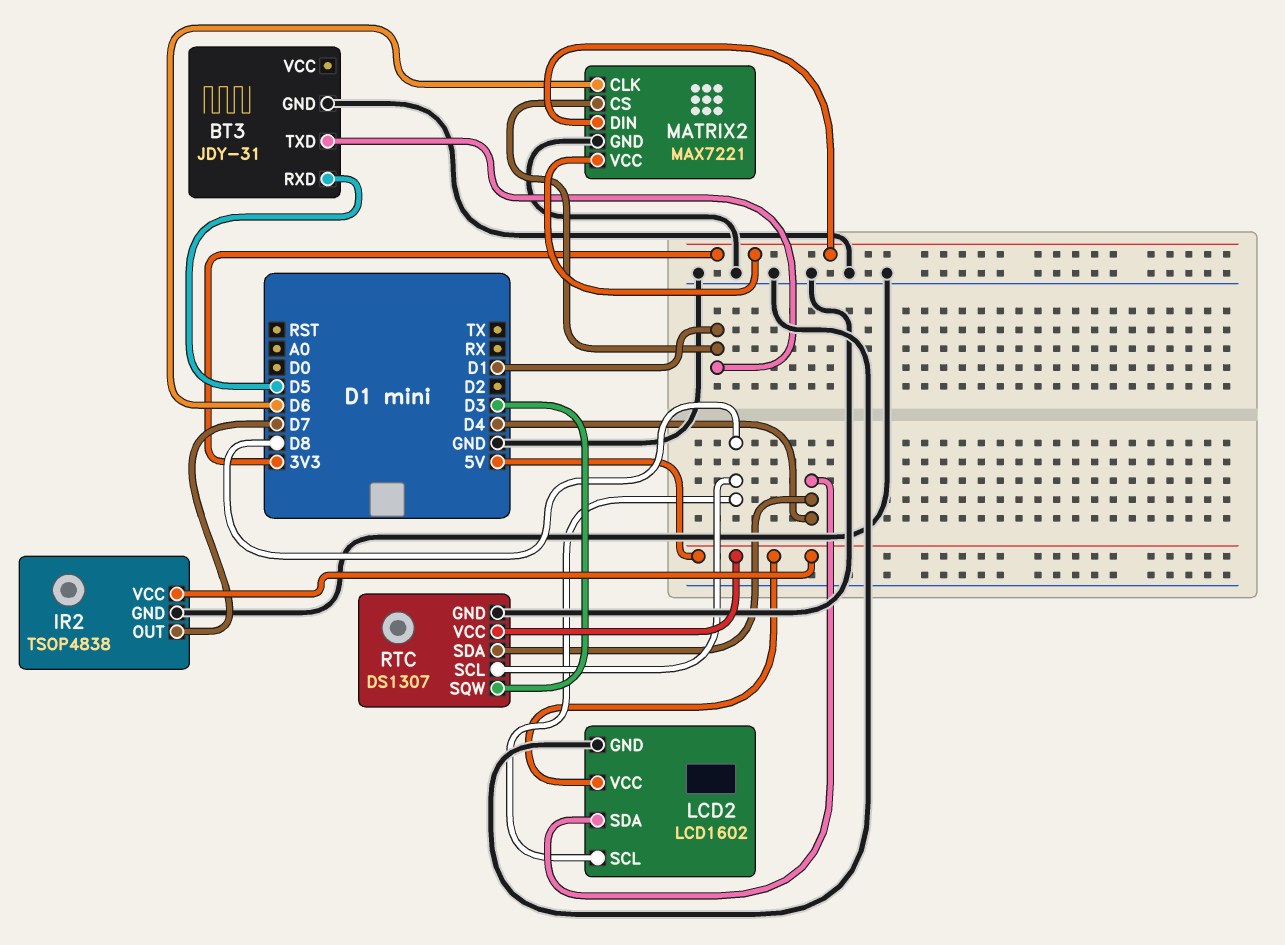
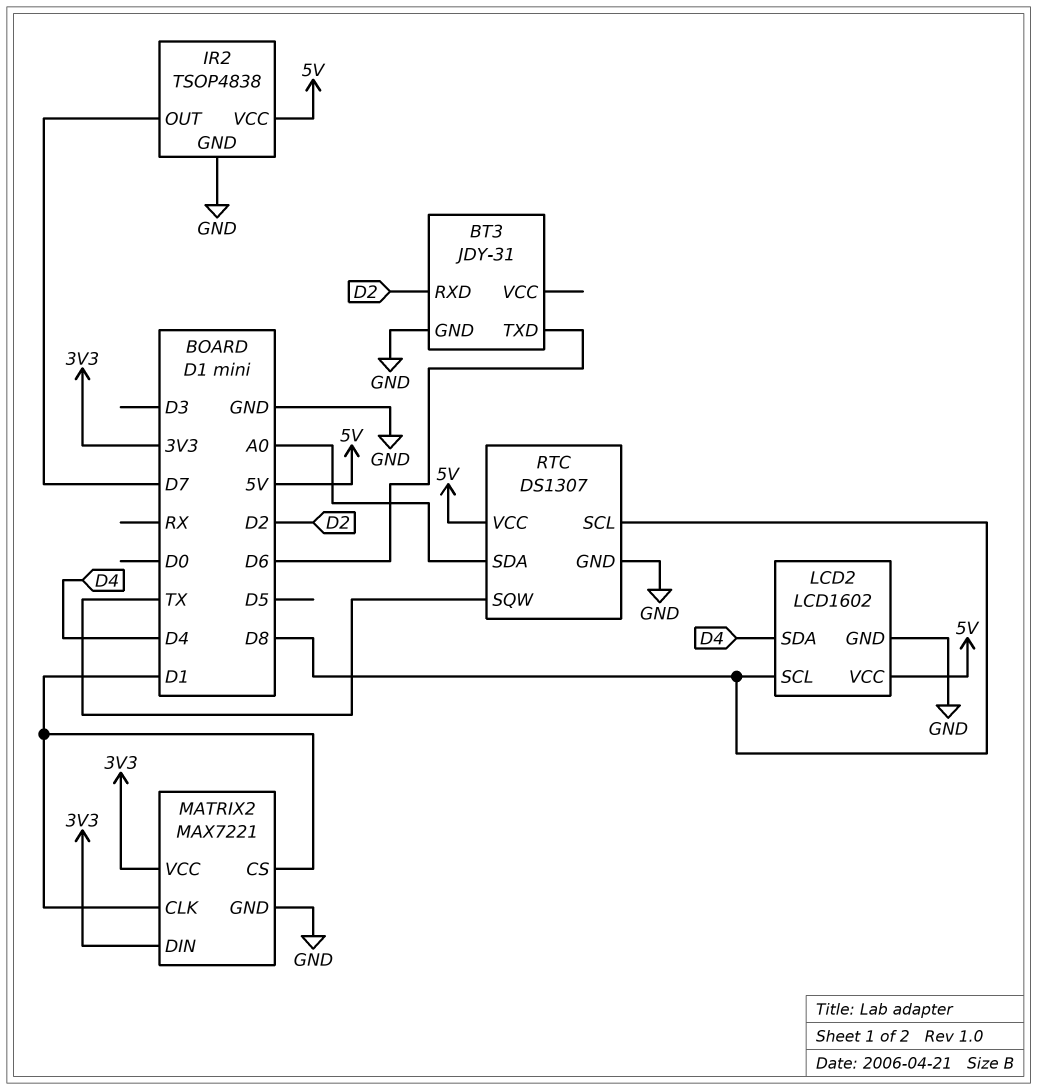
BT3 pin RXD: D5 -> D2
BT3 pin TXD: D1 -> D6
MATRIX2 pin CLK: D6 -> D1
RTC pin SDA: D4 -> A0
RTC pin SQW: D3 -> TX

